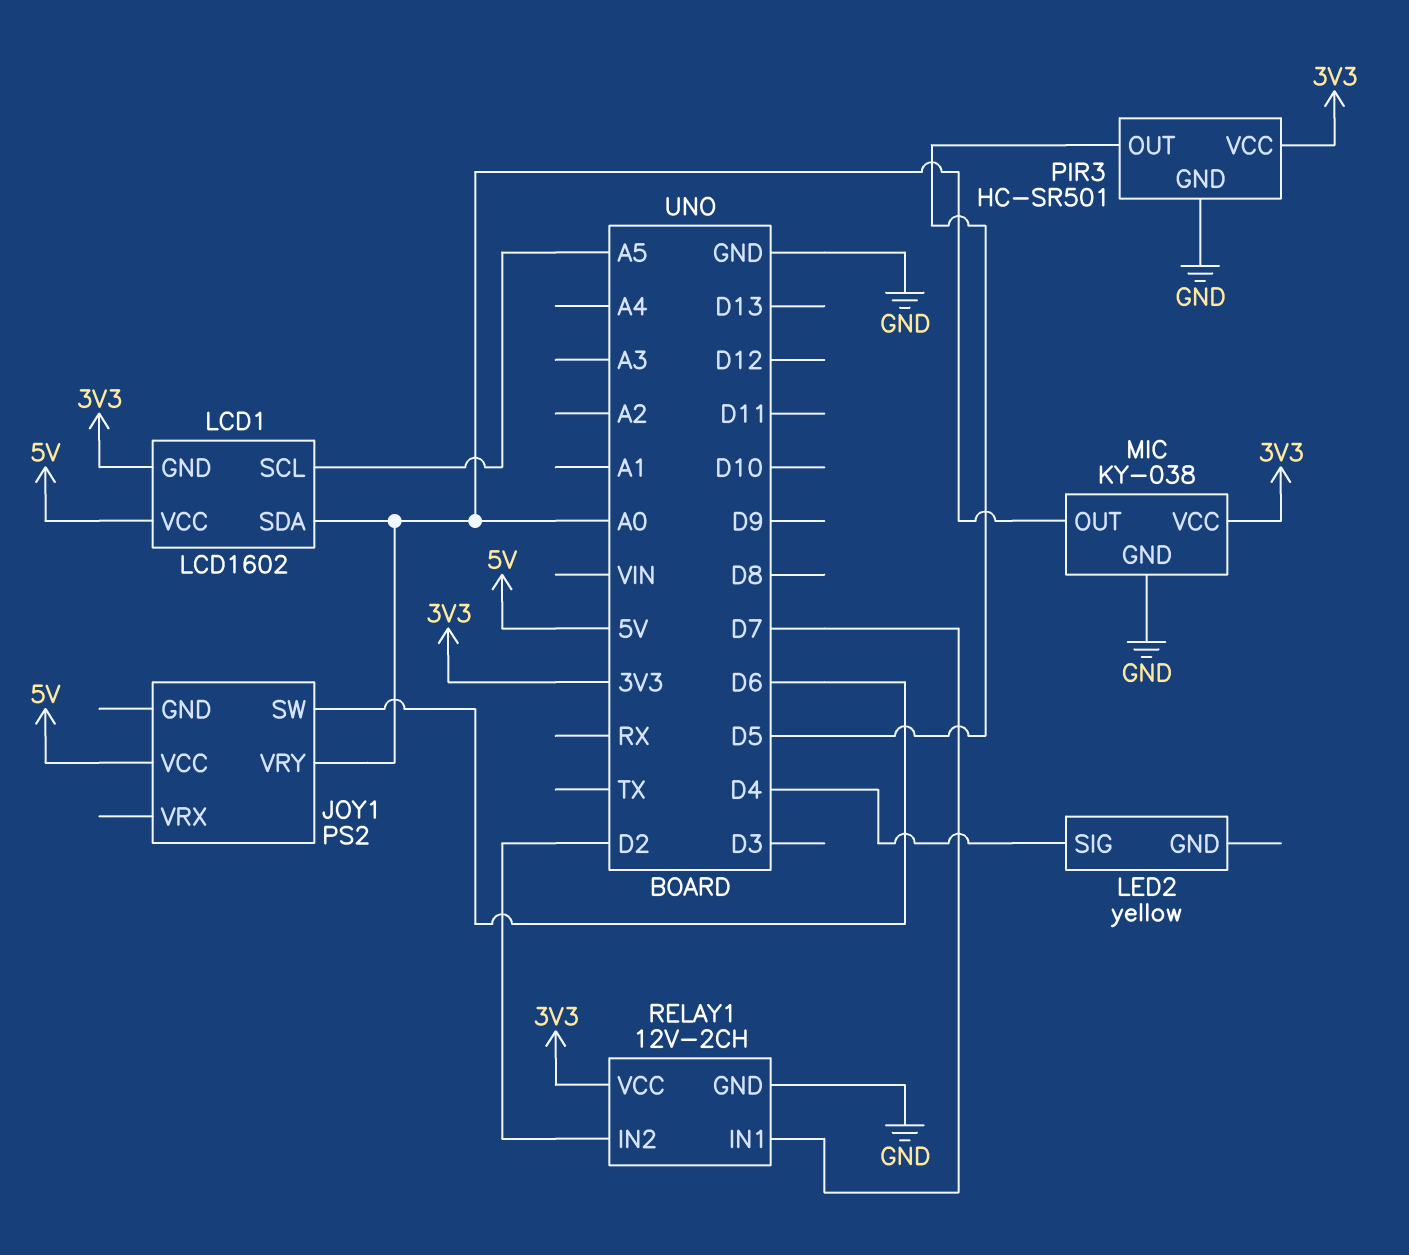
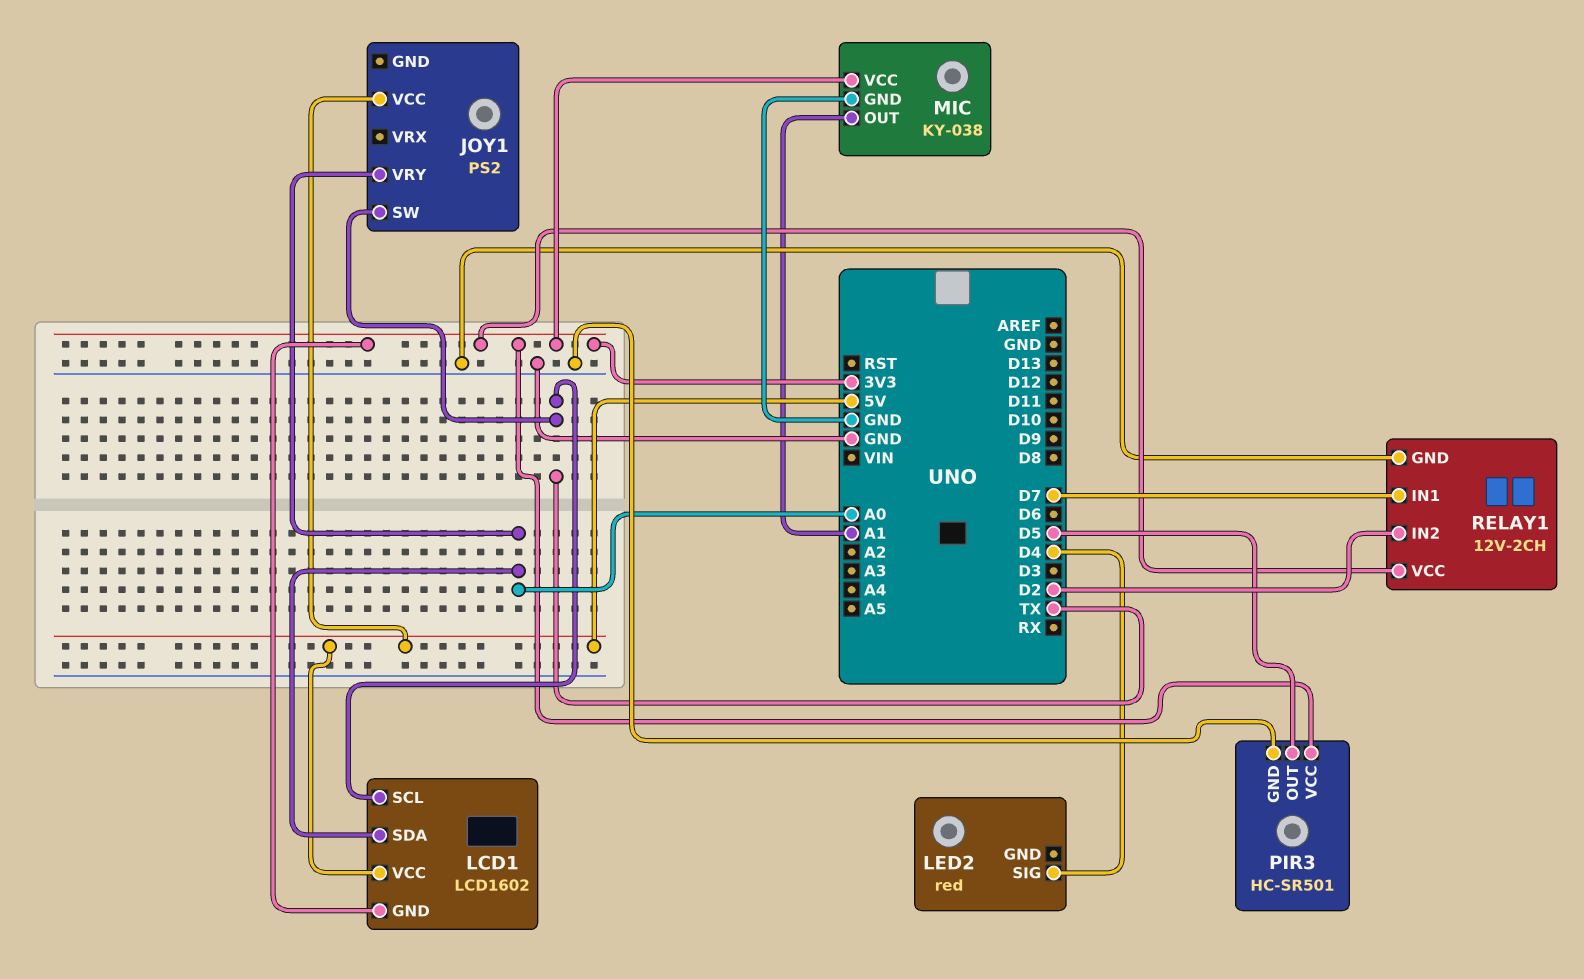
JOY1 pin SW: D6 -> TX
LCD1 pin SCL: A5 -> TX
LED2: yellow -> red
MIC pin OUT: A0 -> A1

